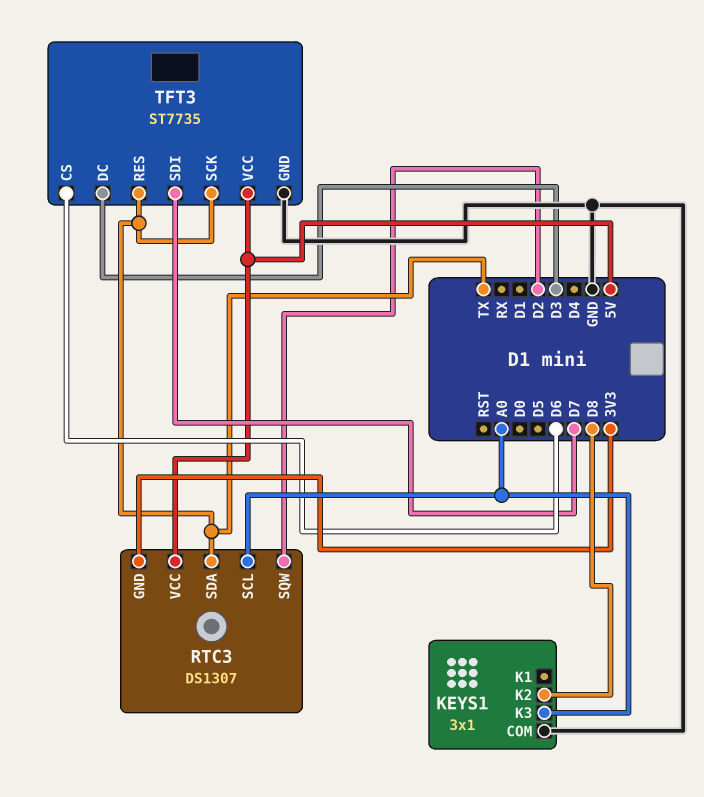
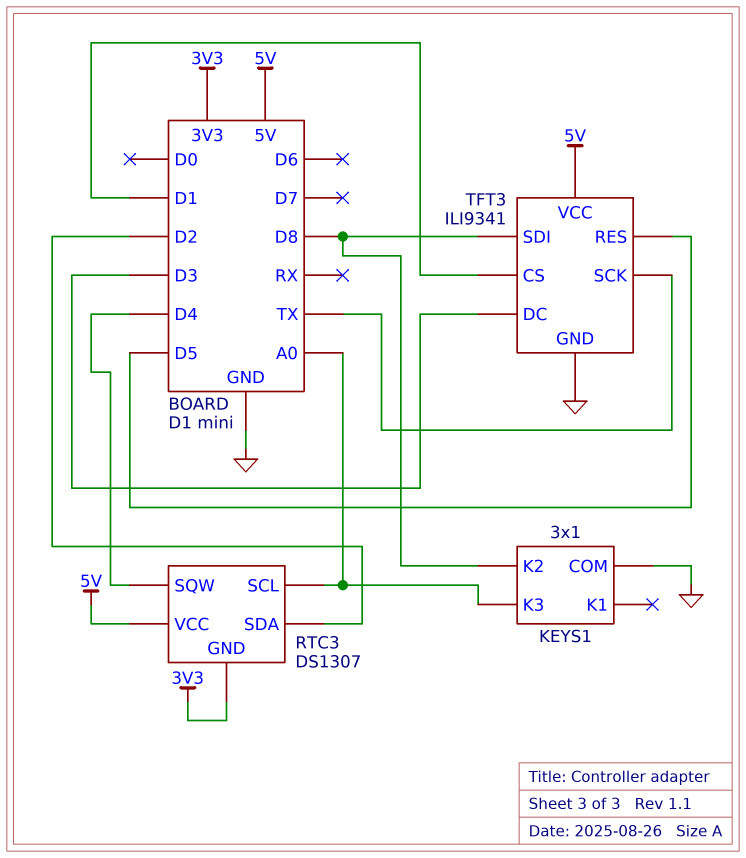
RTC3 pin SDA: TX -> D2
RTC3 pin SQW: D2 -> D4
TFT3: ST7735 -> ILI9341
TFT3 pin CS: D6 -> D1
TFT3 pin RES: TX -> D5
TFT3 pin SDI: D7 -> D8

